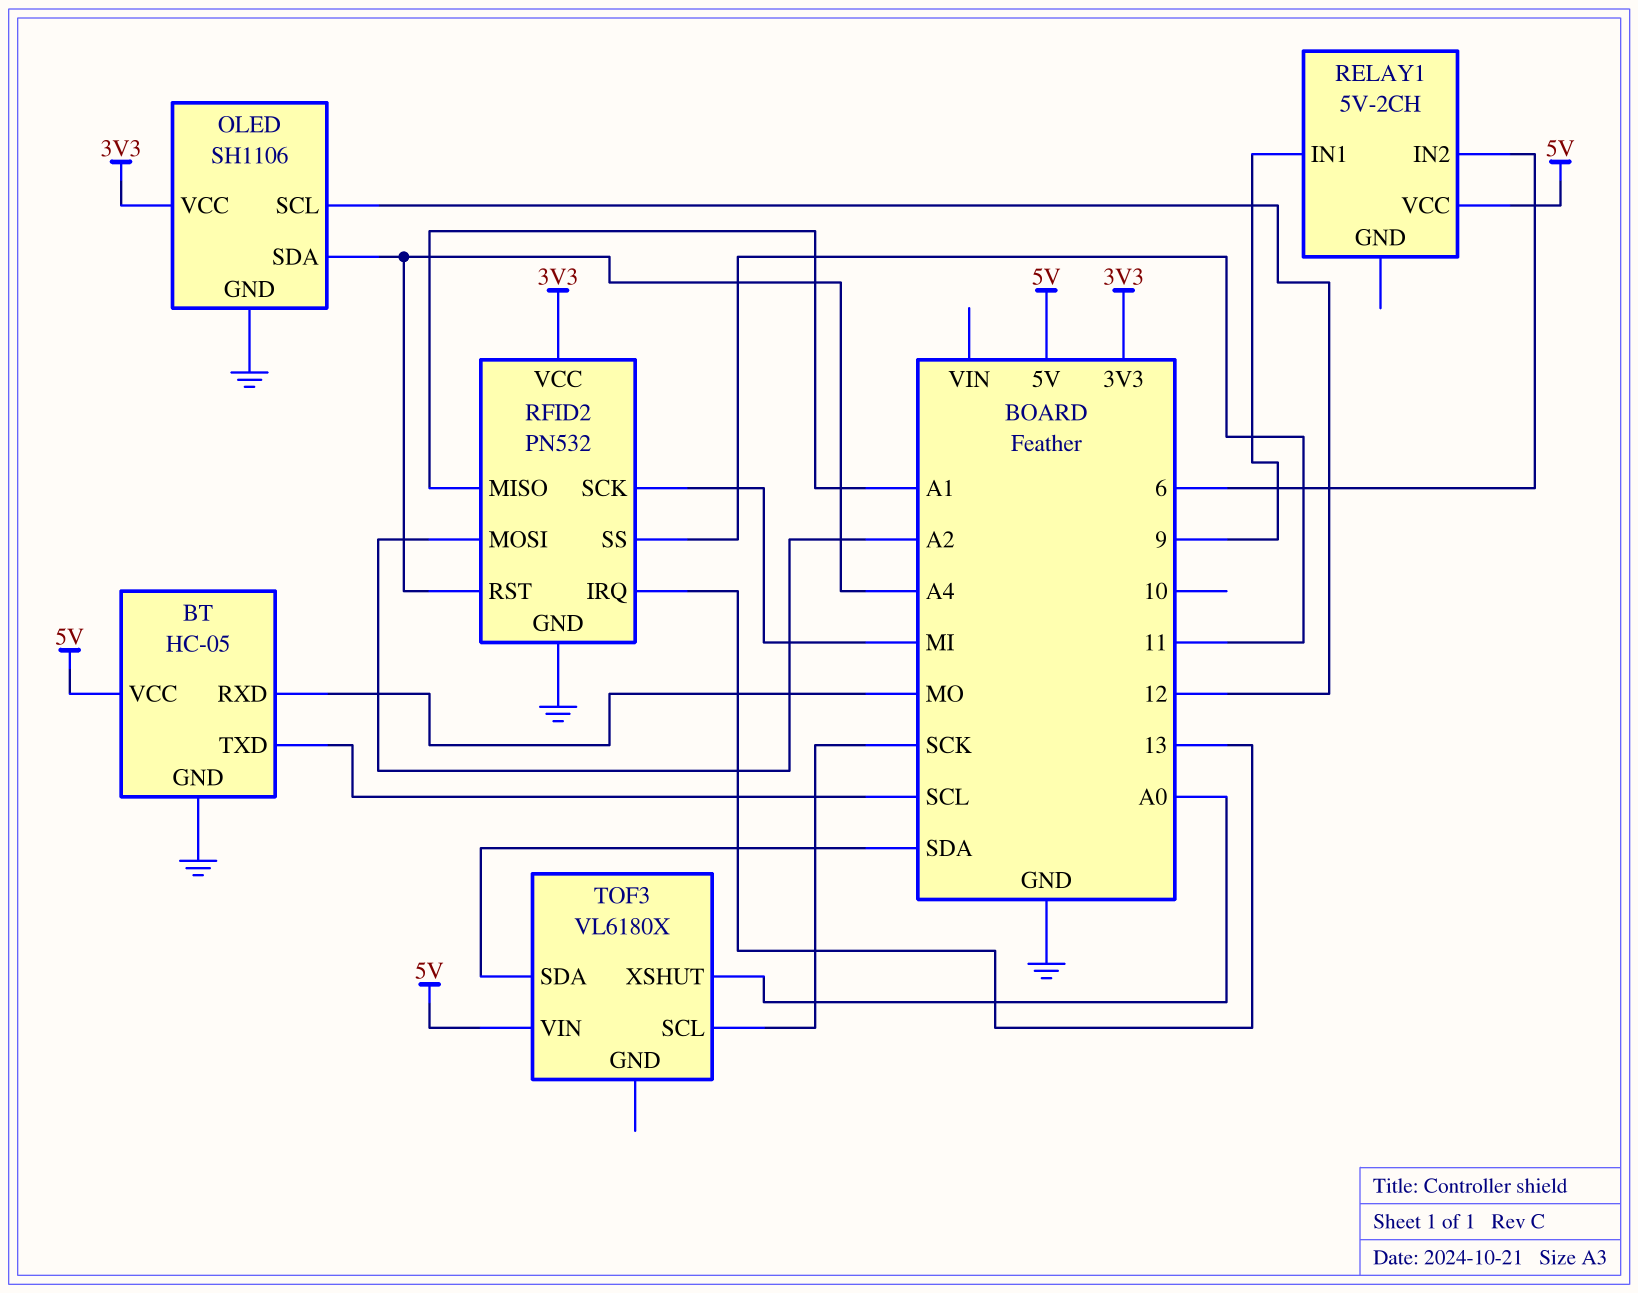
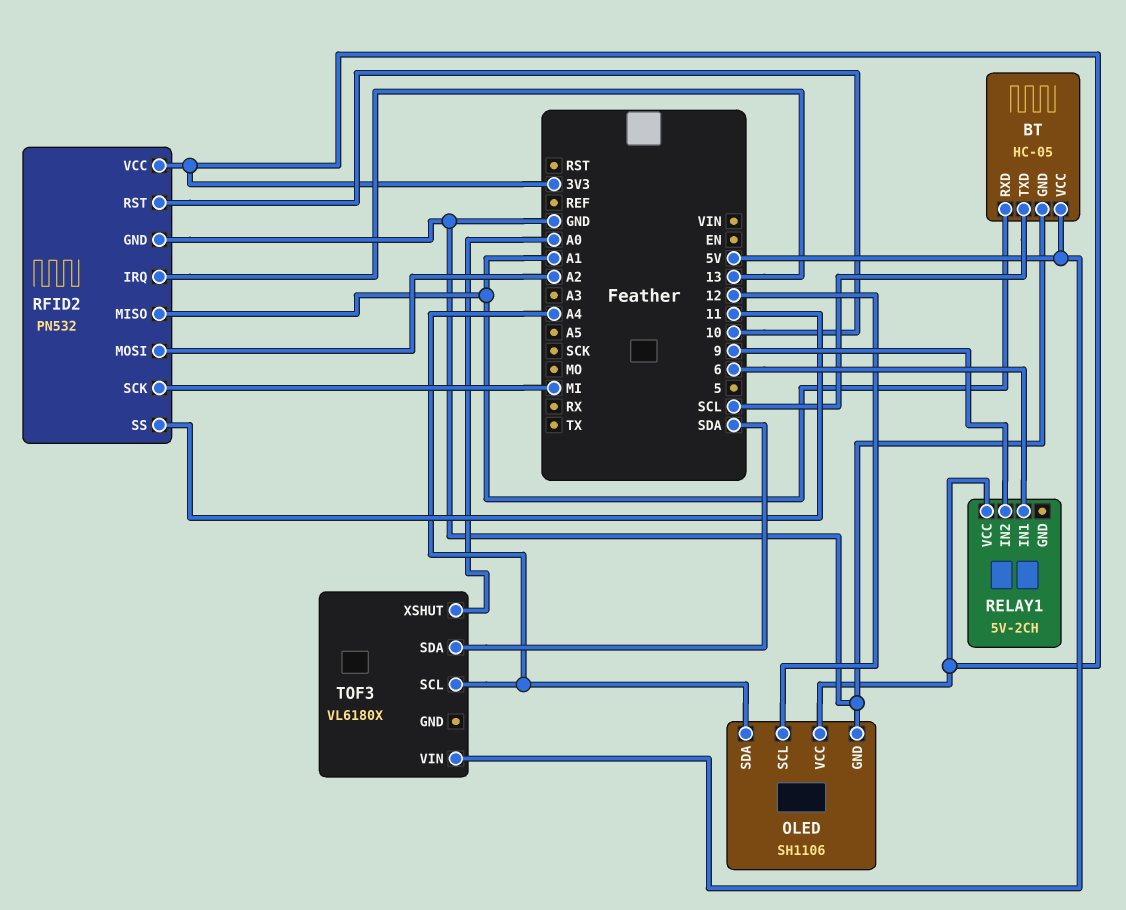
BT pin RXD: MO -> A1
RELAY1 pin IN1: 9 -> 6
RELAY1 pin IN2: 6 -> 9
RELAY1 pin VCC: 5V -> 3V3
RFID2 pin RST: A4 -> 10
TOF3 pin SCL: SCK -> A4

